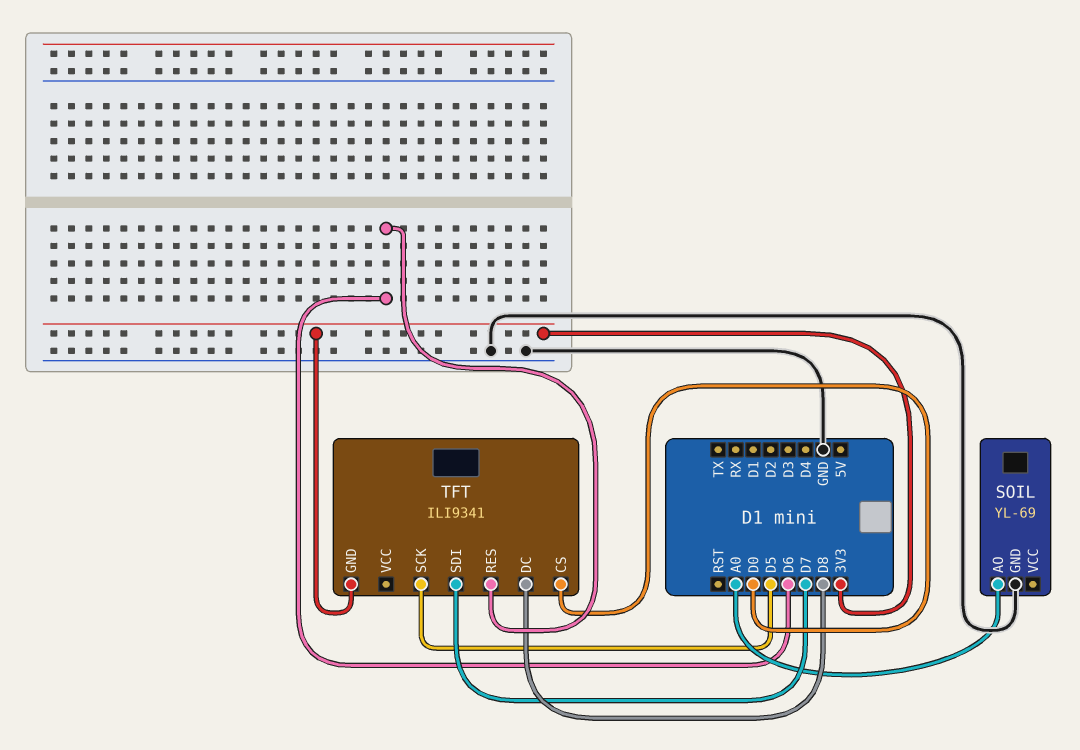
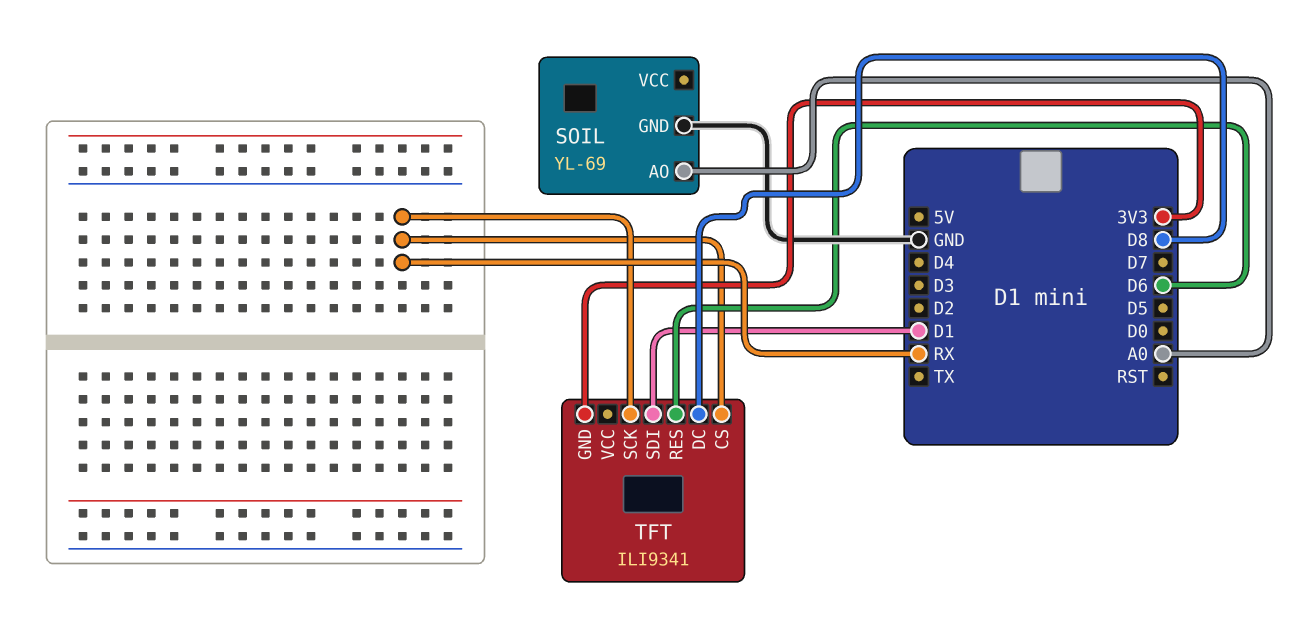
TFT pin CS: D0 -> RX
TFT pin SCK: D5 -> RX
TFT pin SDI: D7 -> D1

